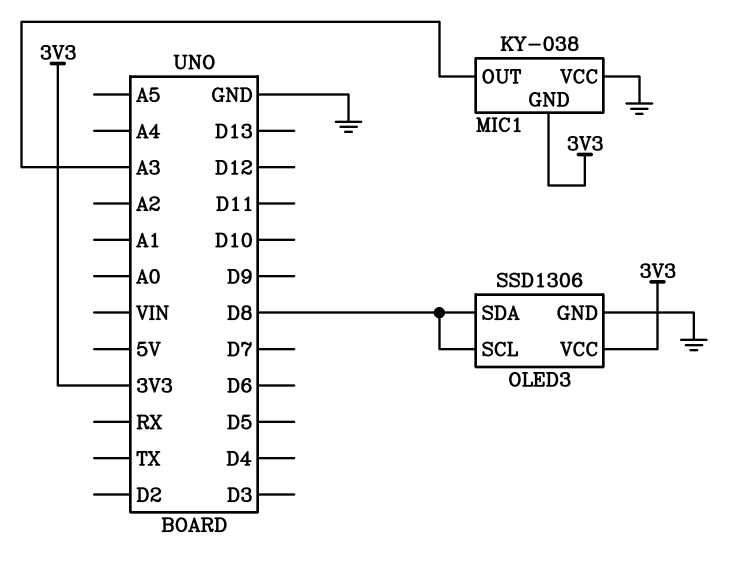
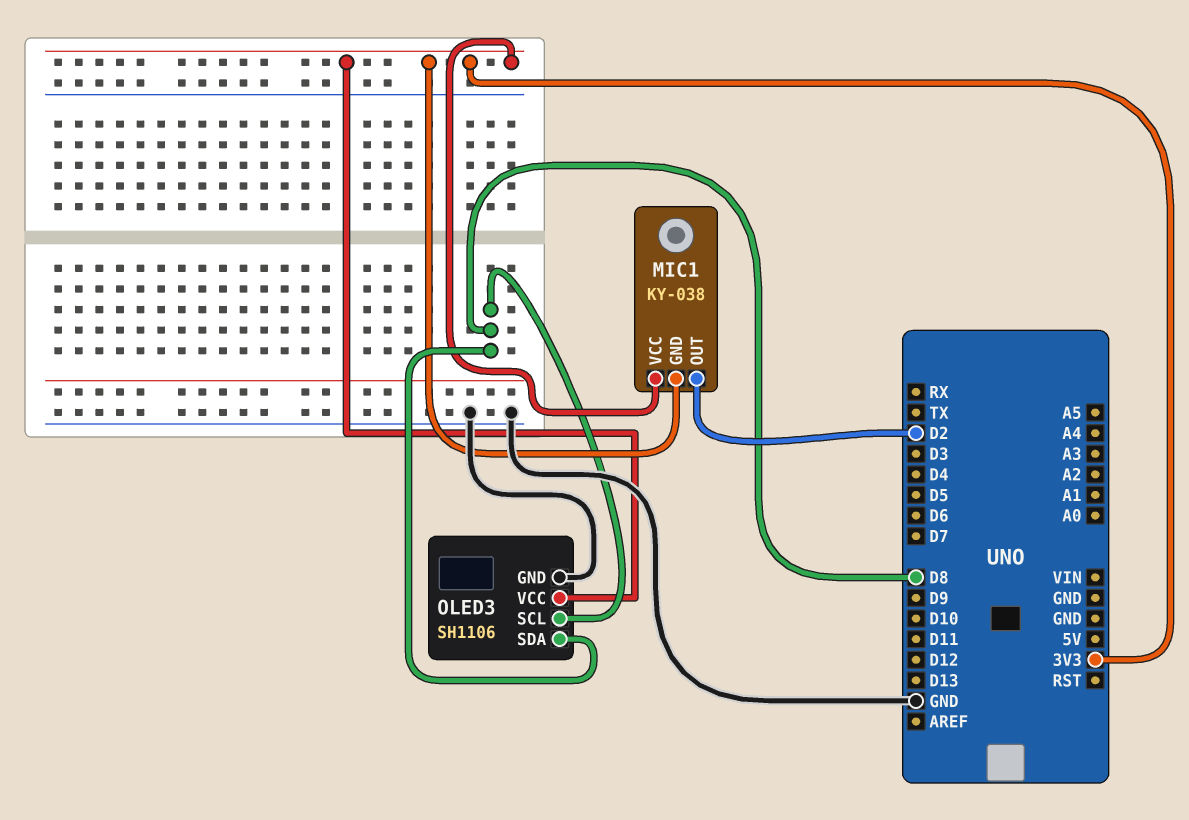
MIC1 pin OUT: A3 -> D2
MIC1 pin VCC: GND -> 3V3
OLED3: SSD1306 -> SH1106

